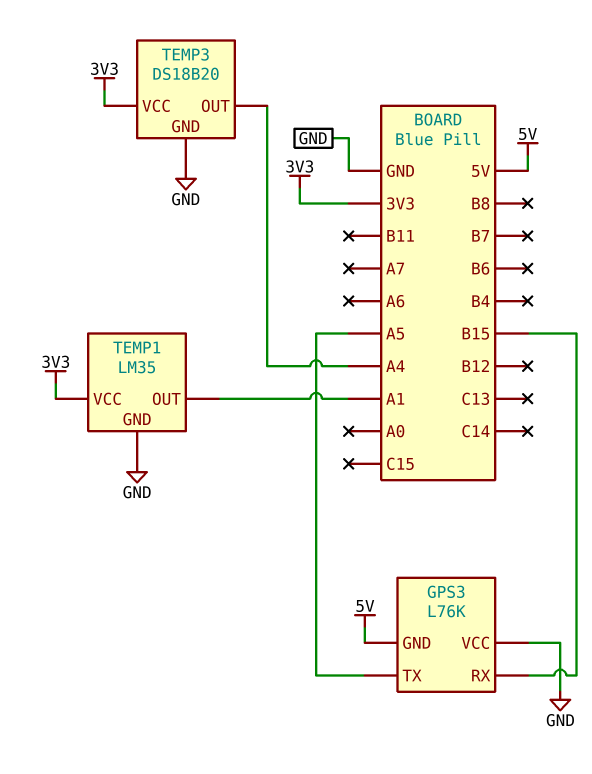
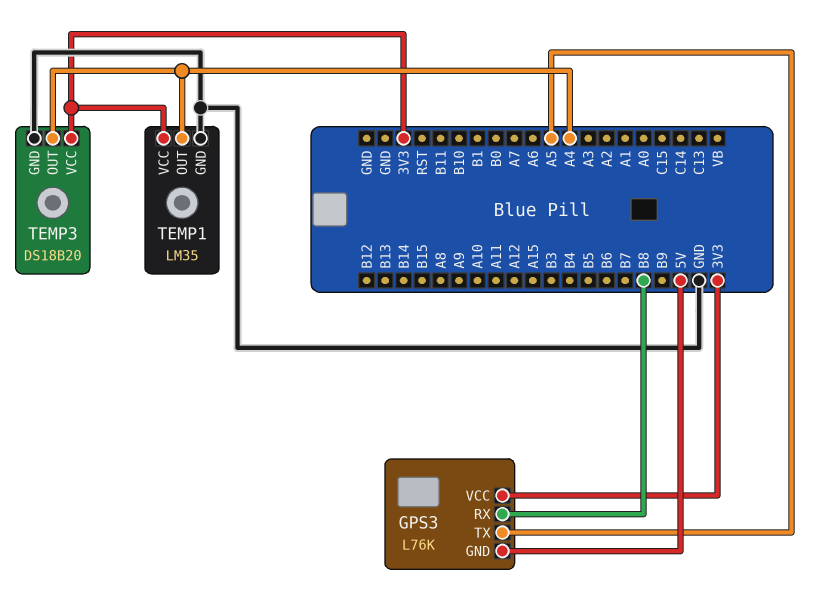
GPS3 pin RX: B15 -> B8
GPS3 pin VCC: GND -> 3V3
TEMP1 pin OUT: A1 -> A4

